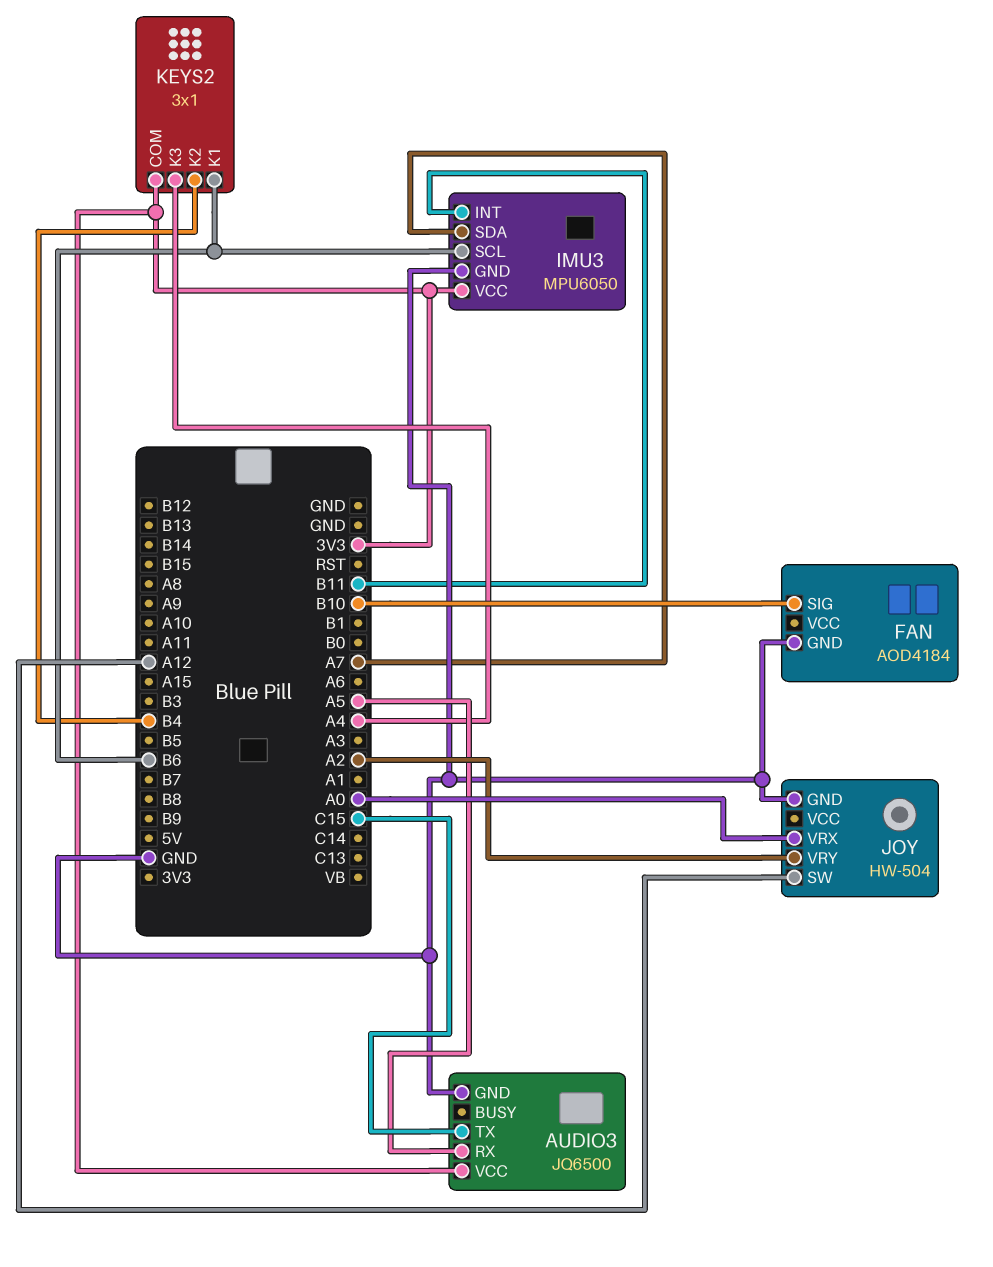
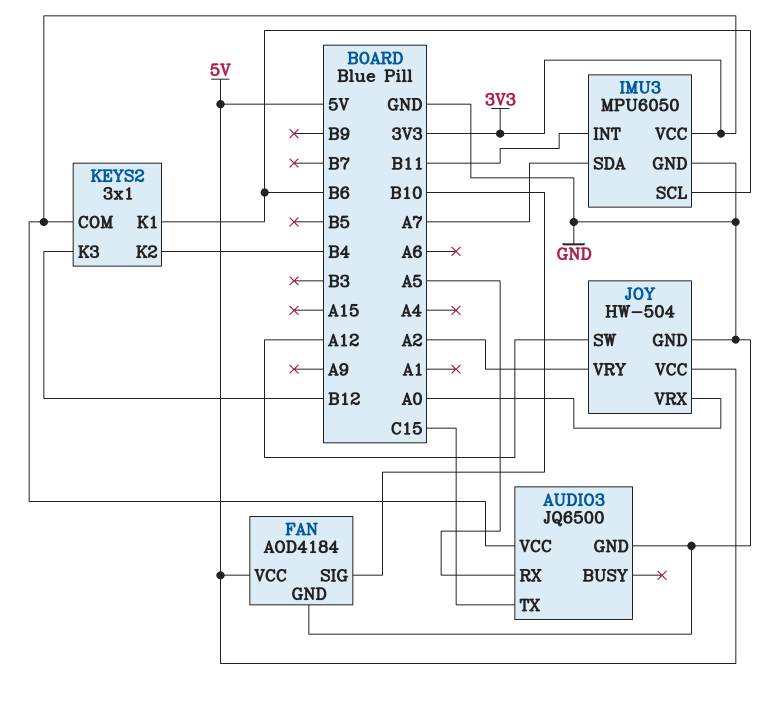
FAN pin VCC: none -> 5V
JOY pin VCC: none -> 5V
KEYS2 pin K3: A4 -> B12

